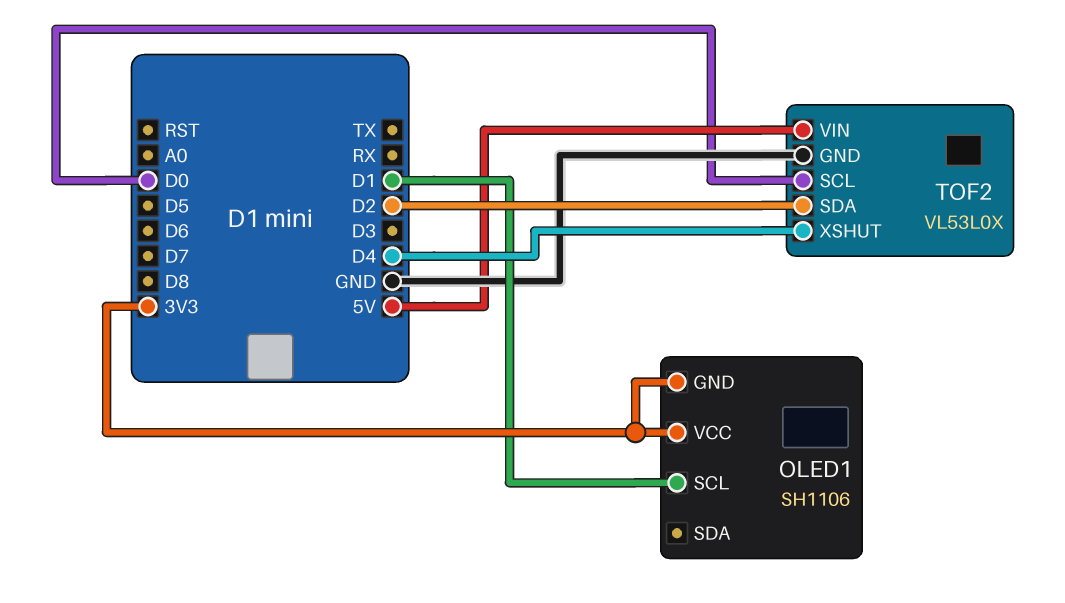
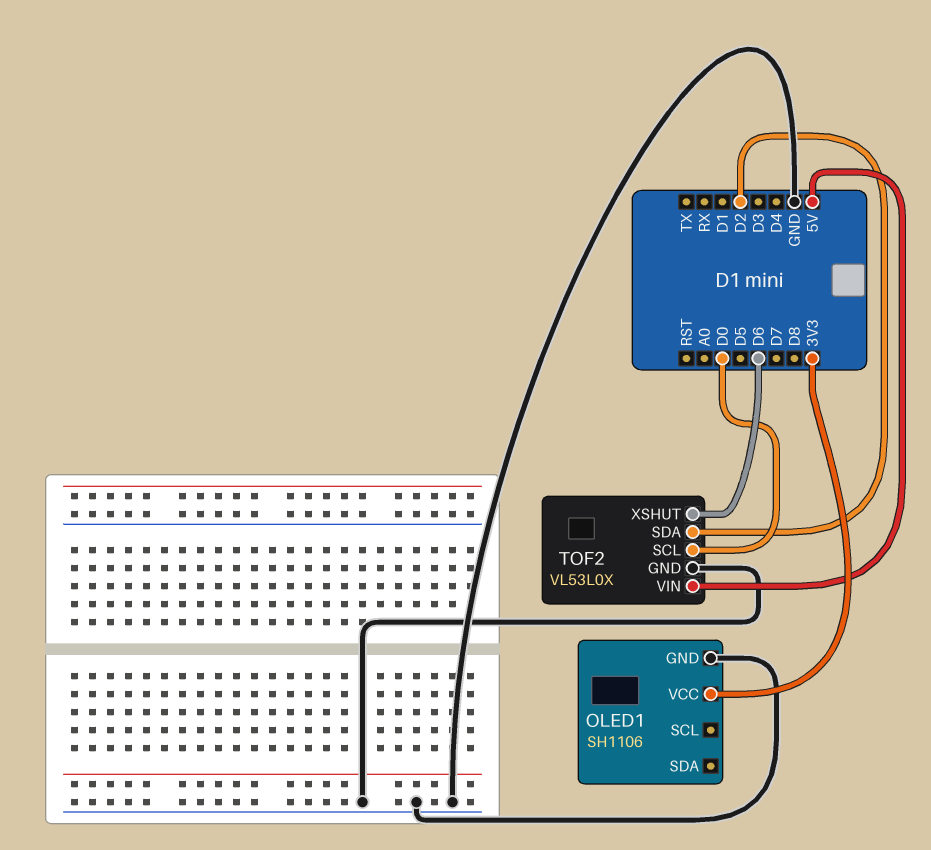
OLED1 pin GND: 3V3 -> GND
OLED1 pin SCL: D1 -> none
TOF2 pin XSHUT: D4 -> D6

